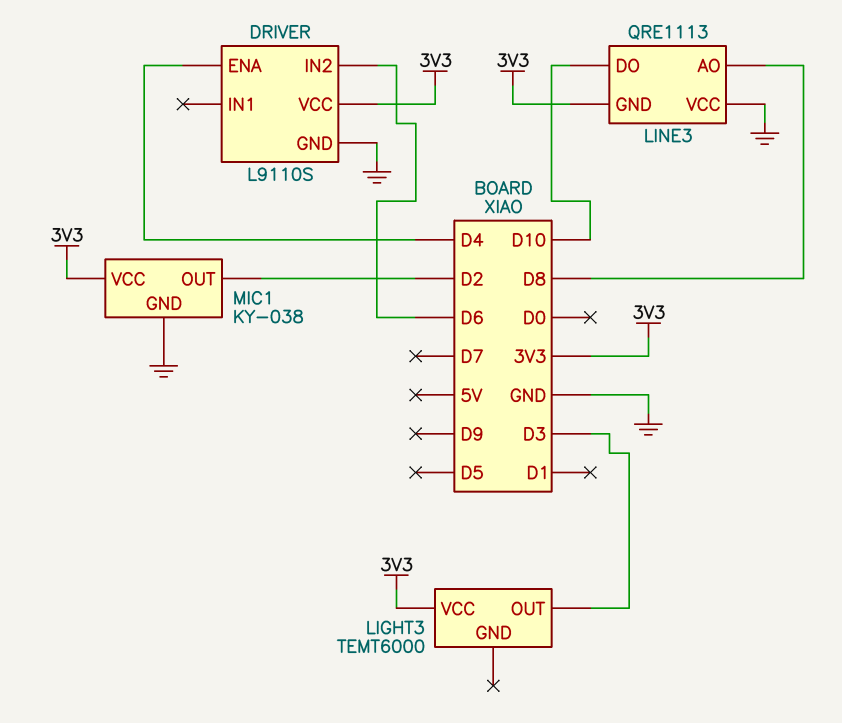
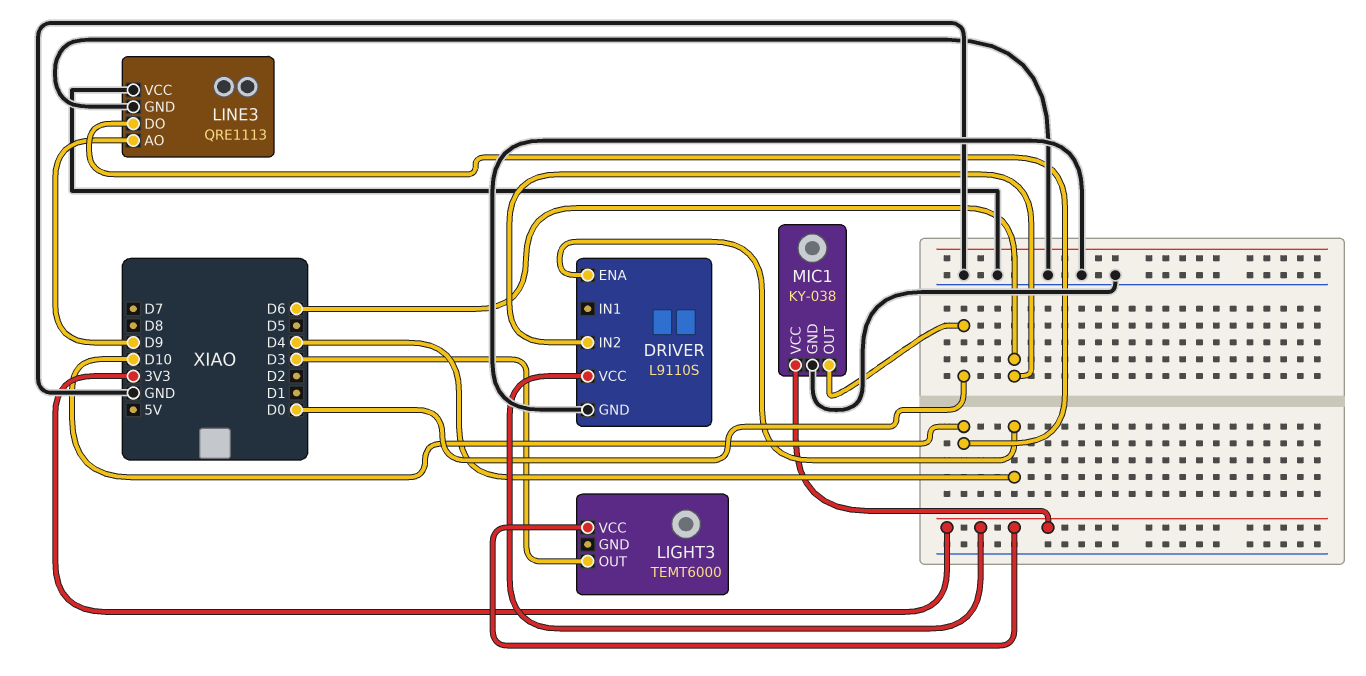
LINE3 pin AO: D8 -> D9
LINE3 pin GND: 3V3 -> GND
MIC1 pin OUT: D2 -> D0

